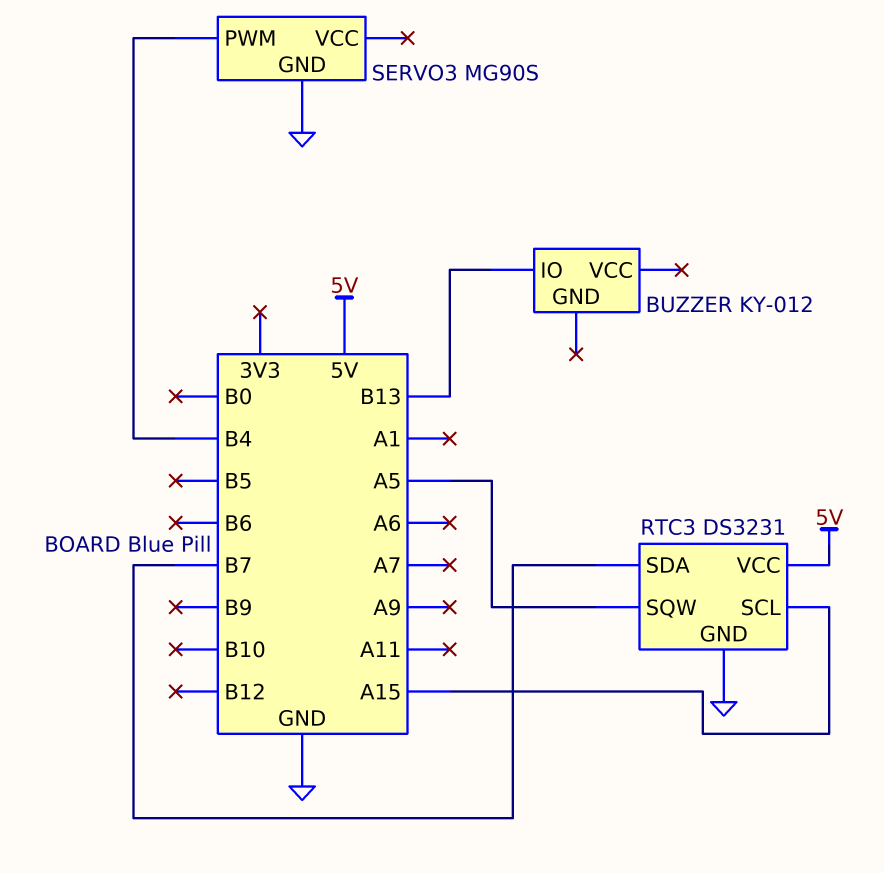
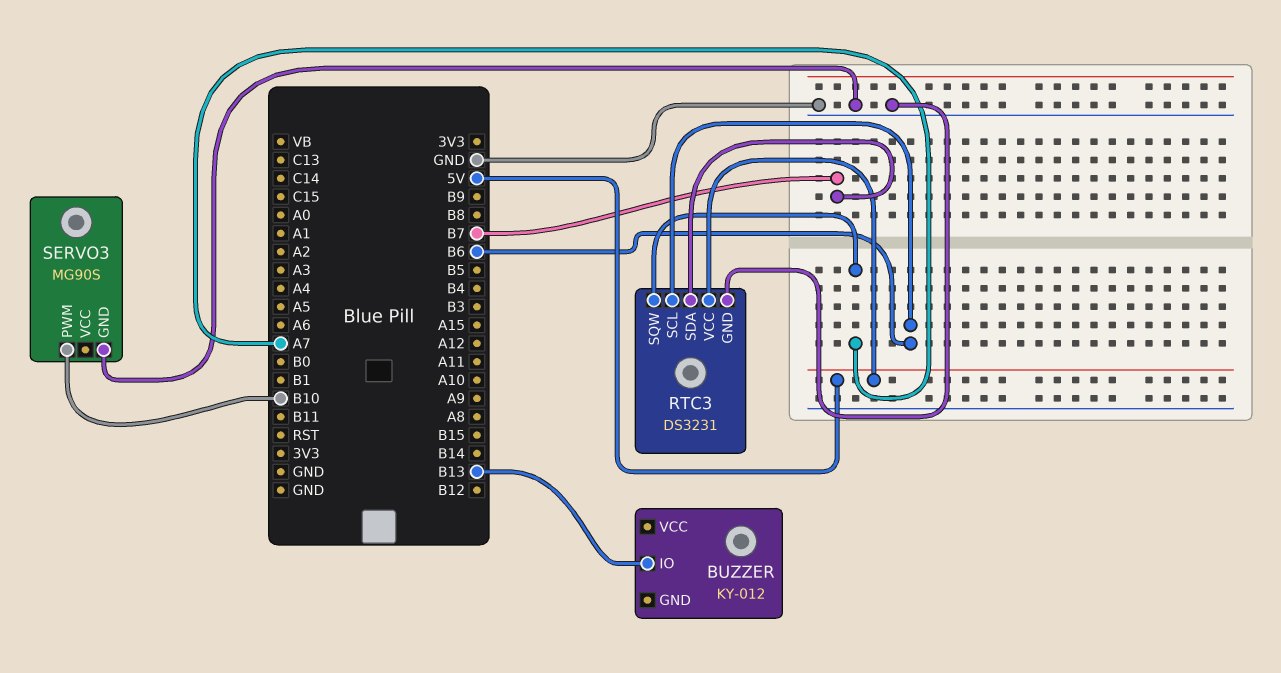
RTC3 pin SCL: A15 -> B6
RTC3 pin SQW: A5 -> A7
SERVO3 pin PWM: B4 -> B10

